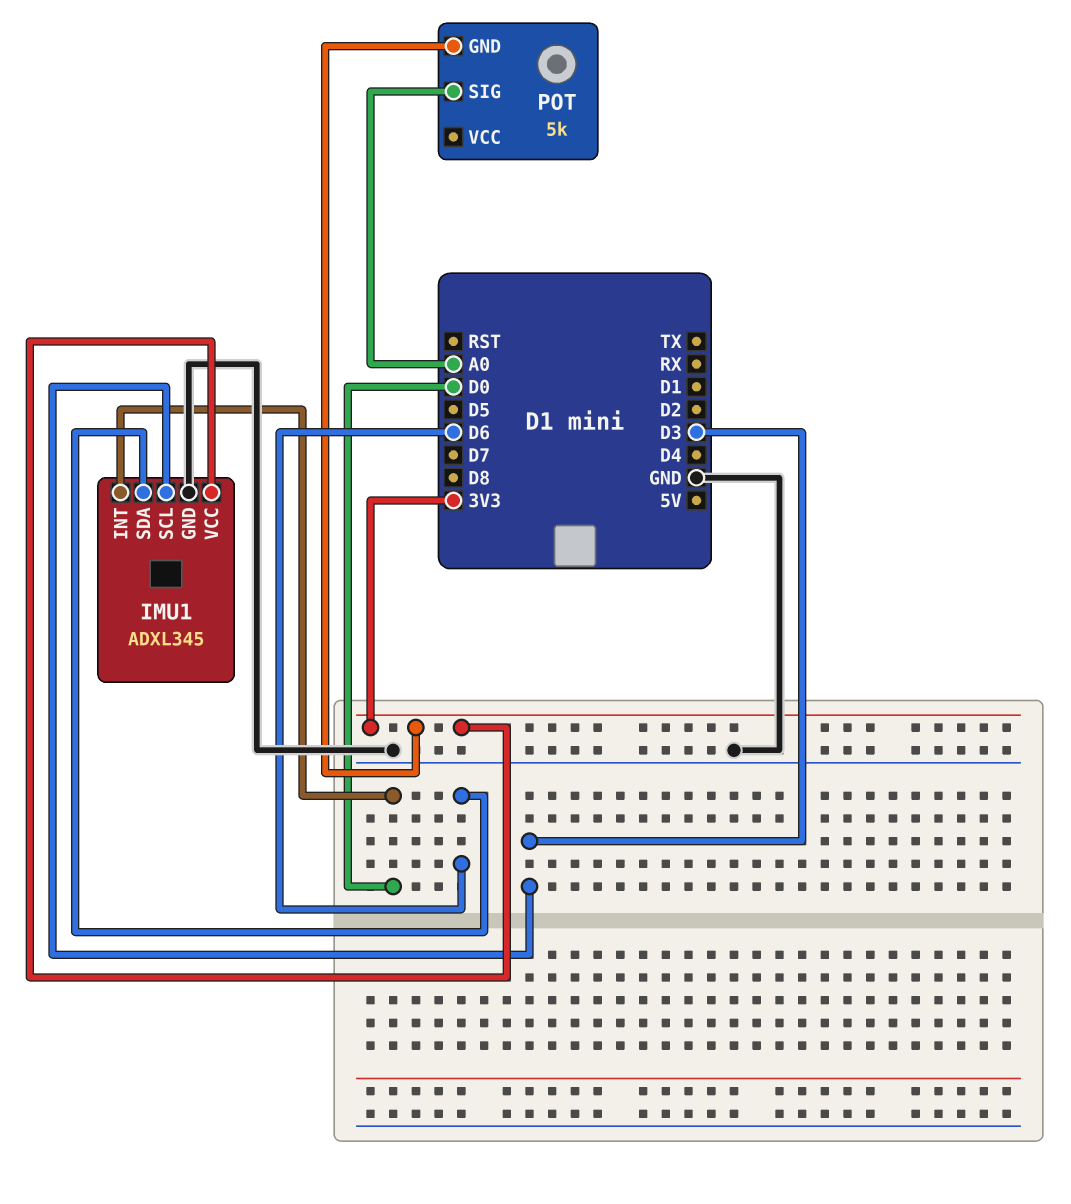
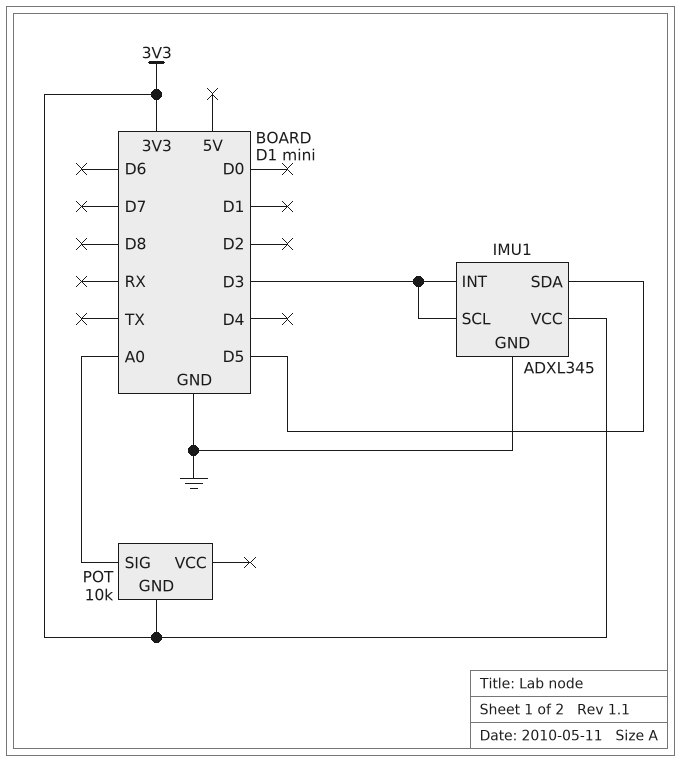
IMU1 pin INT: D0 -> D3
IMU1 pin SDA: D6 -> D5
POT: 5k -> 10k

